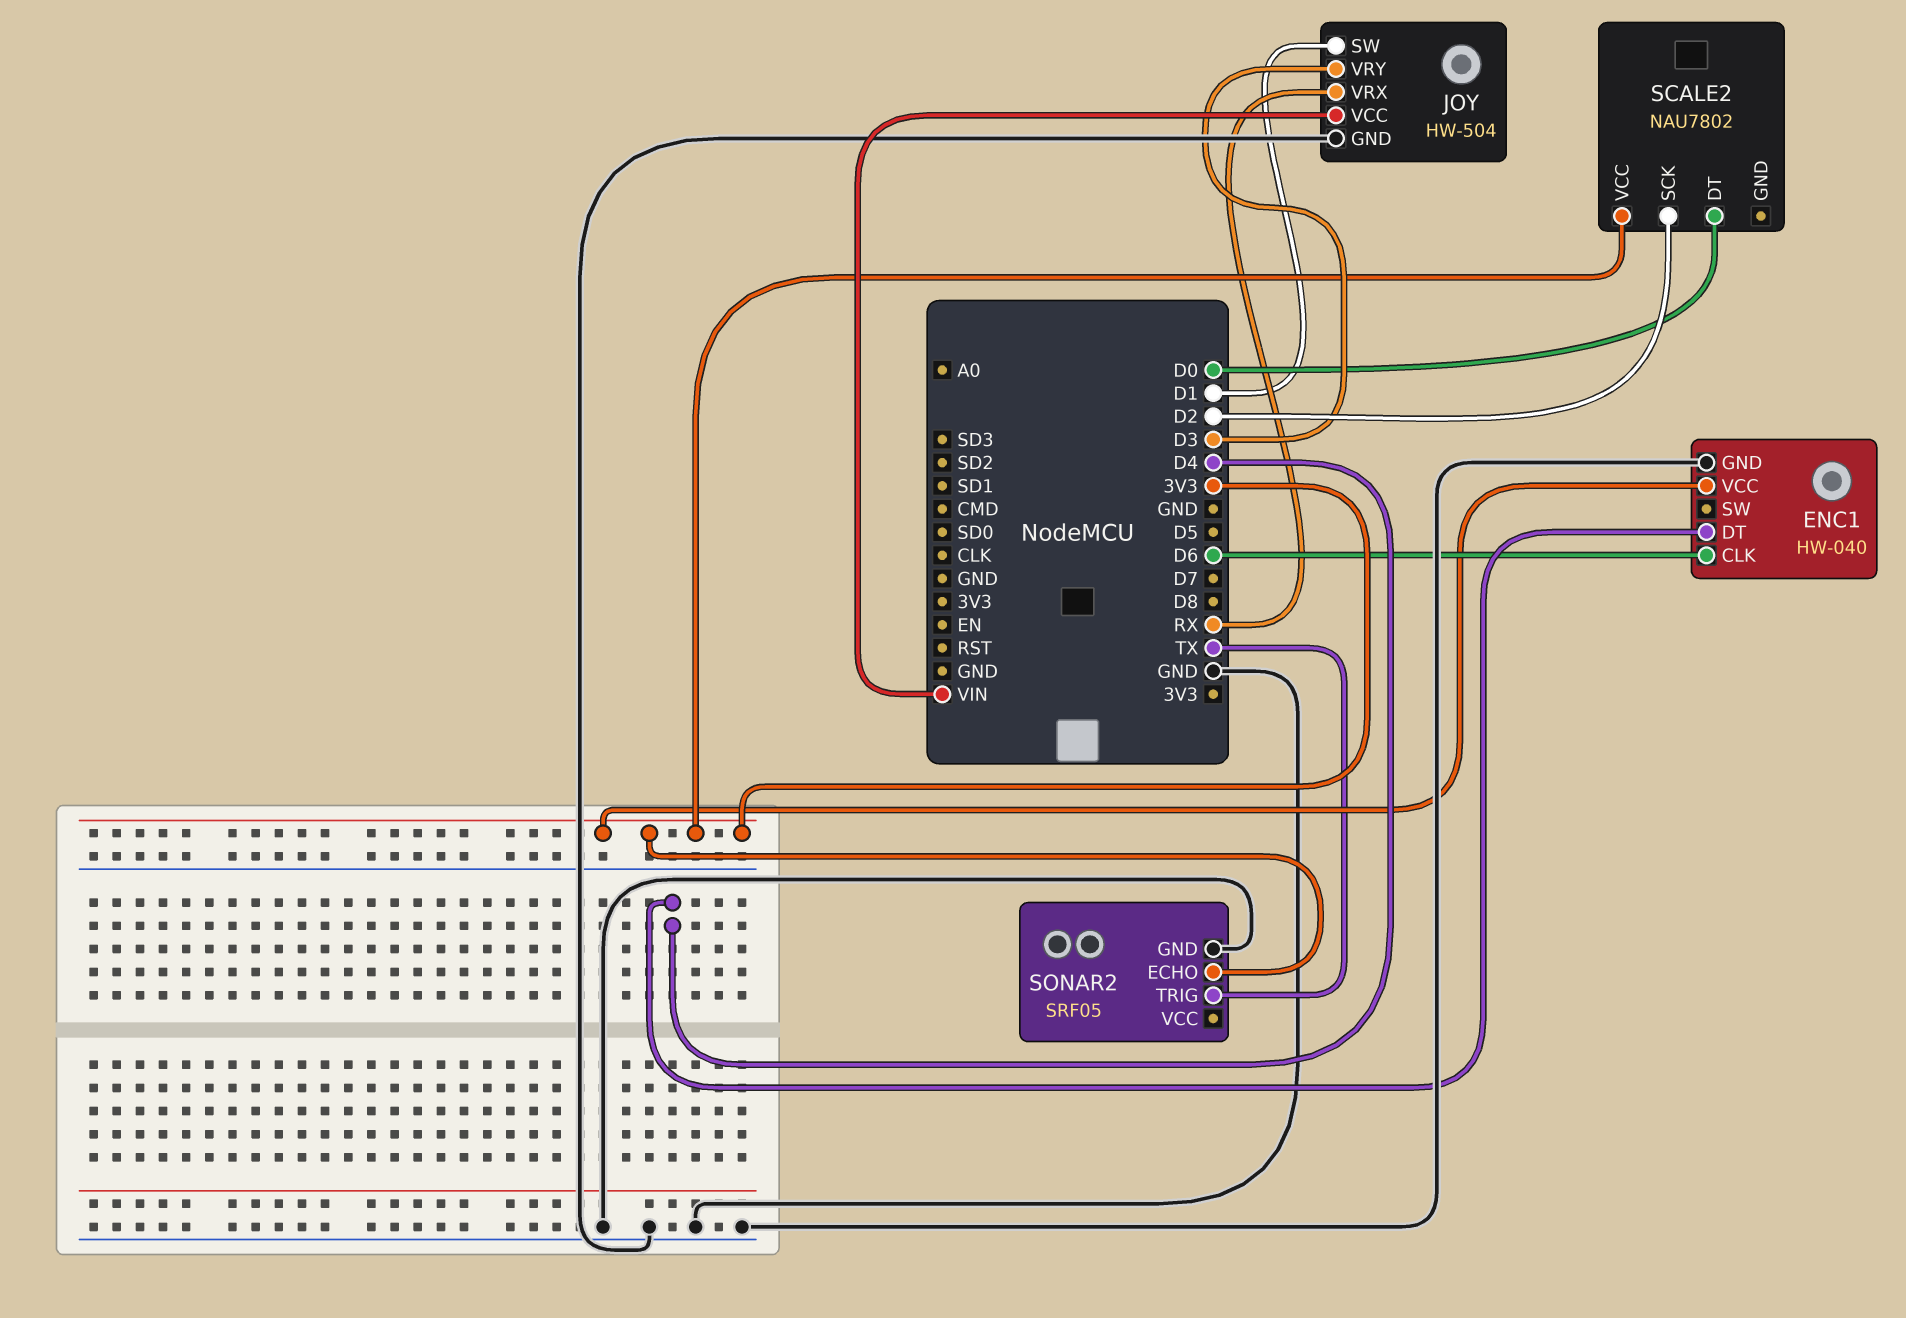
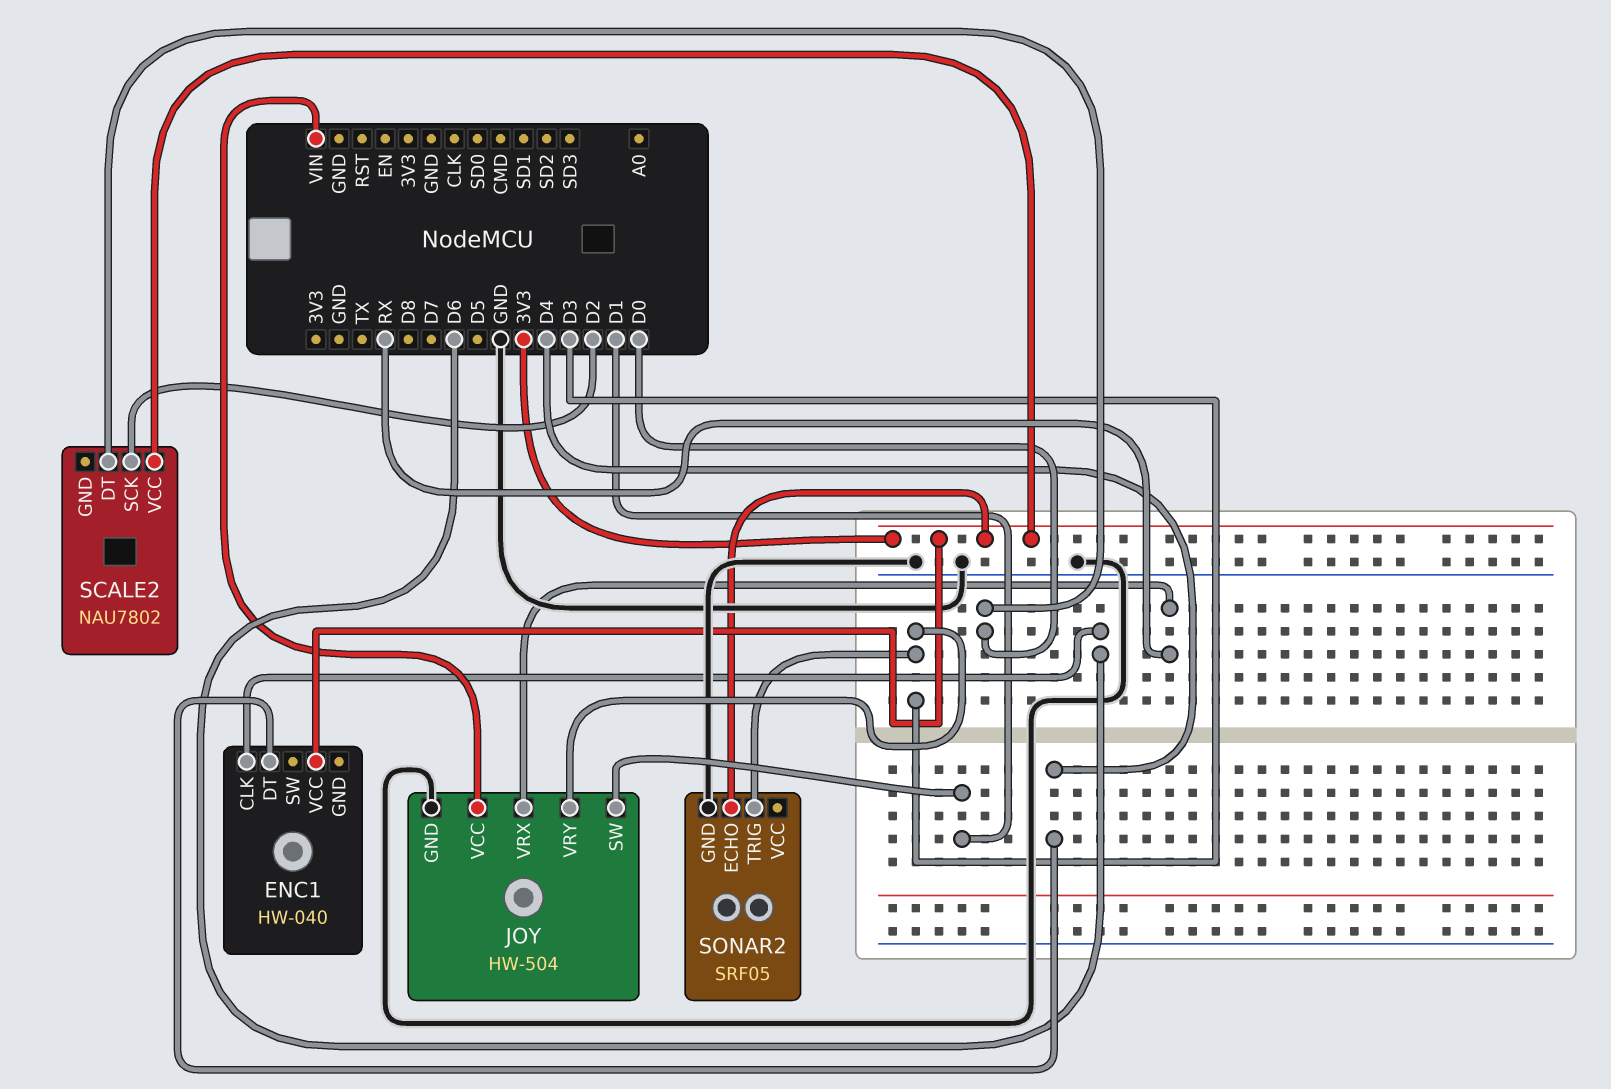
ENC1 pin GND: GND -> none
SONAR2 pin TRIG: TX -> D3

